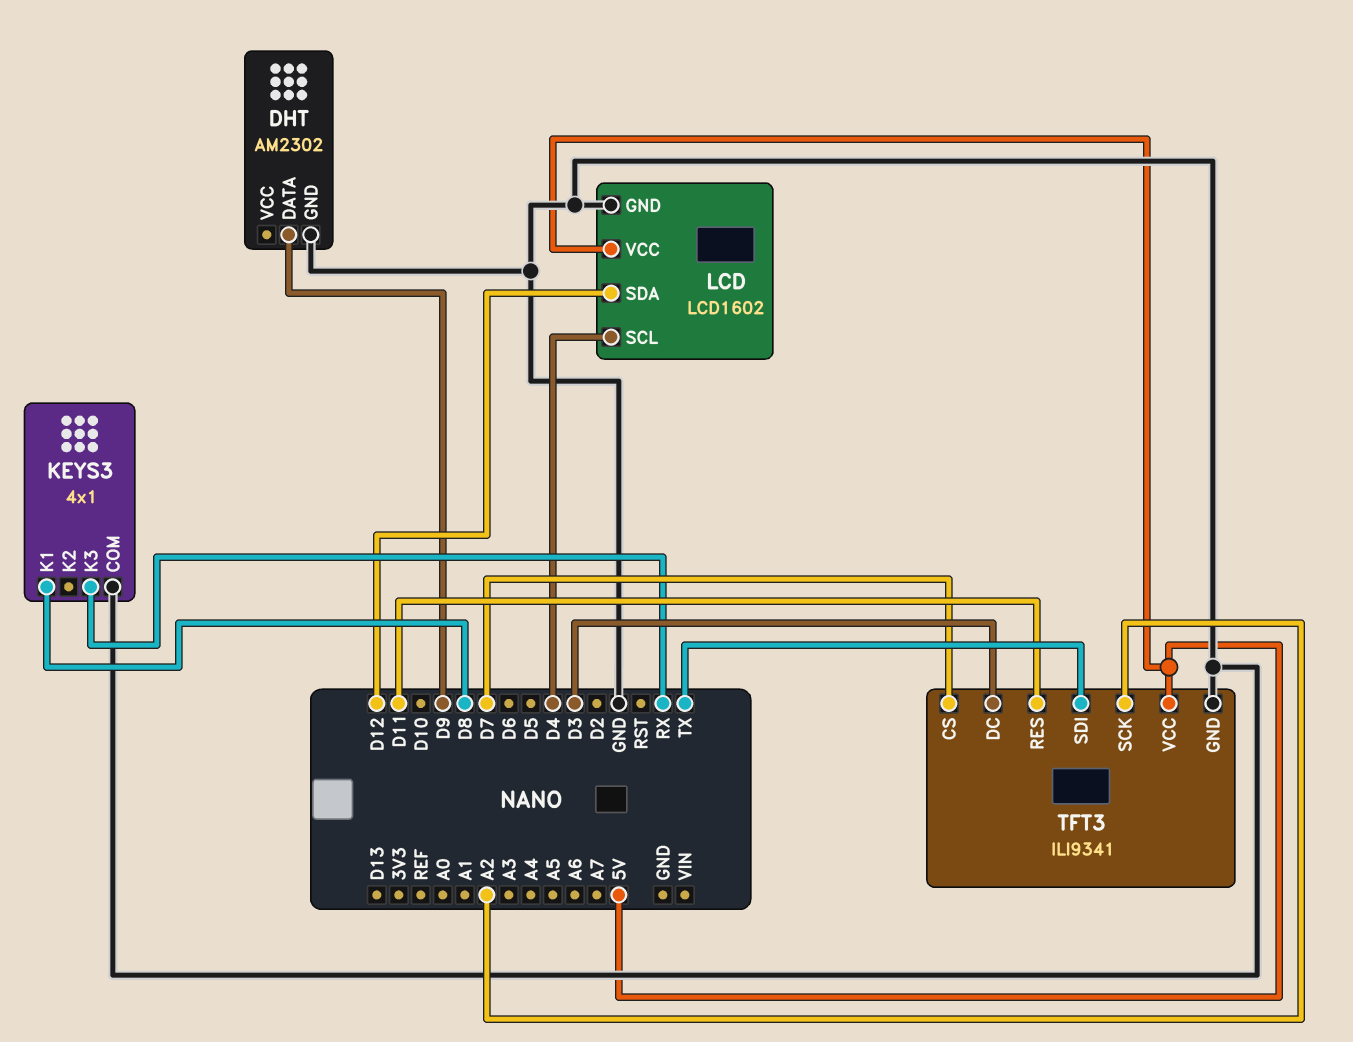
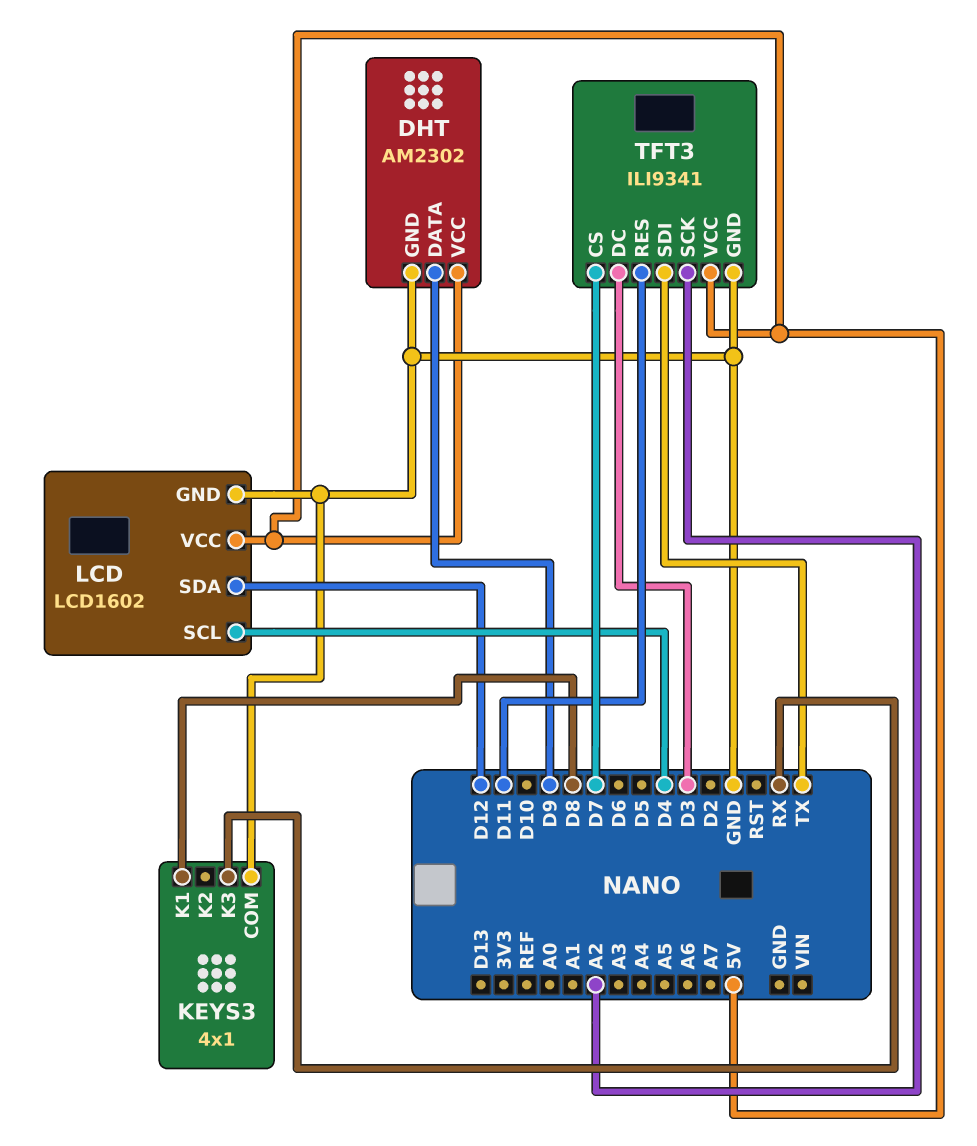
DHT pin VCC: none -> 5V

